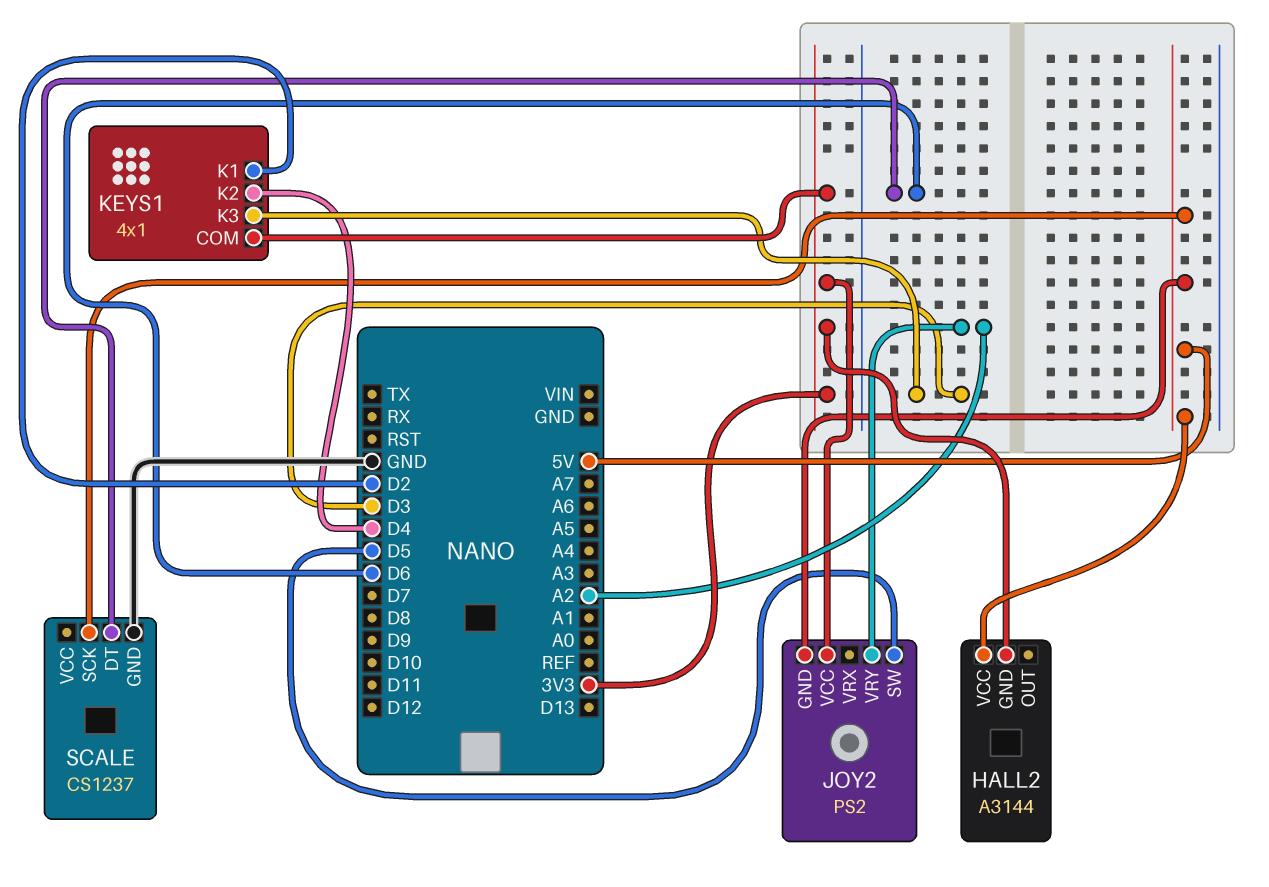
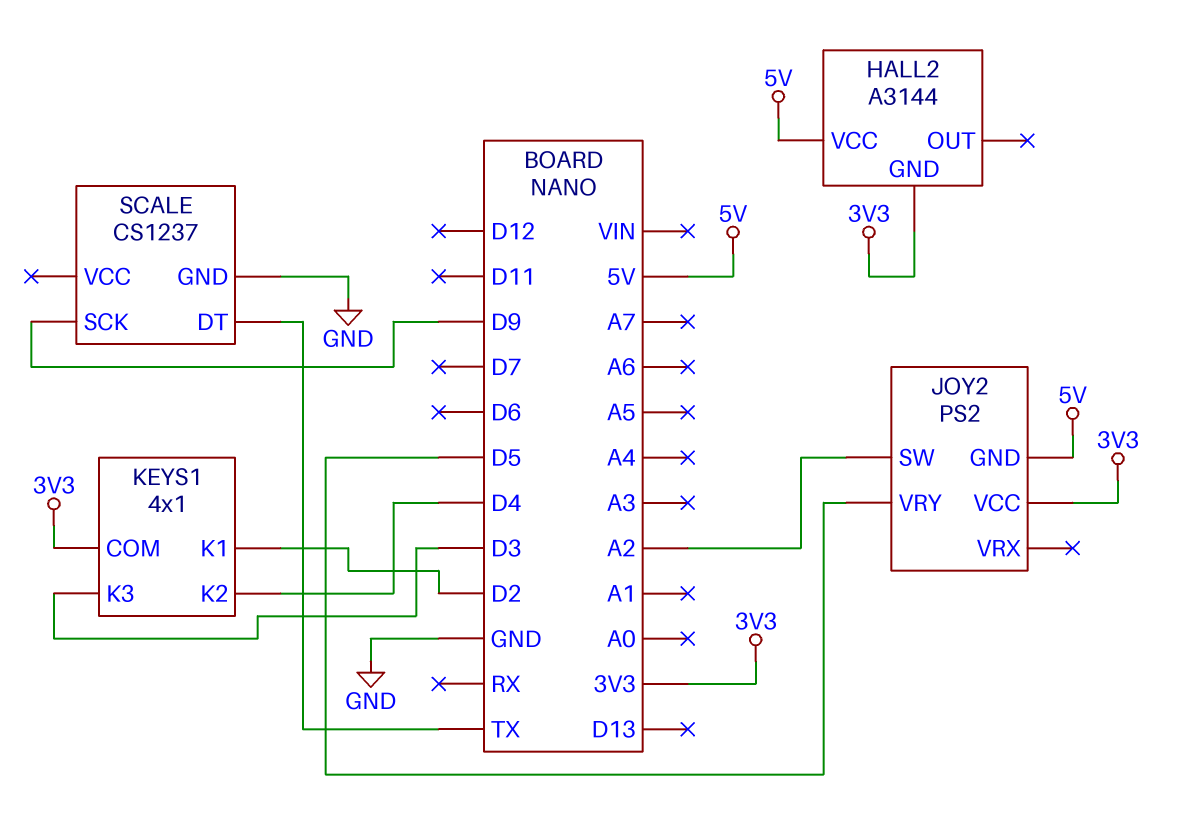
JOY2 pin SW: D5 -> A2
JOY2 pin VRY: A2 -> D5
SCALE pin DT: D6 -> TX
SCALE pin SCK: 5V -> D9

